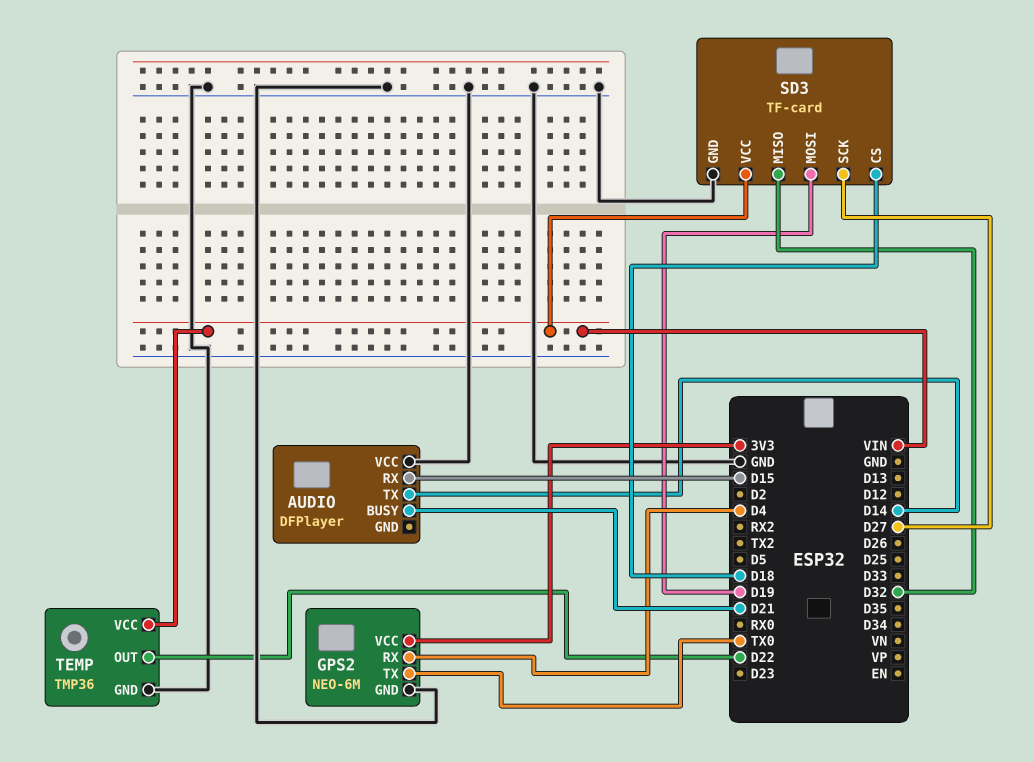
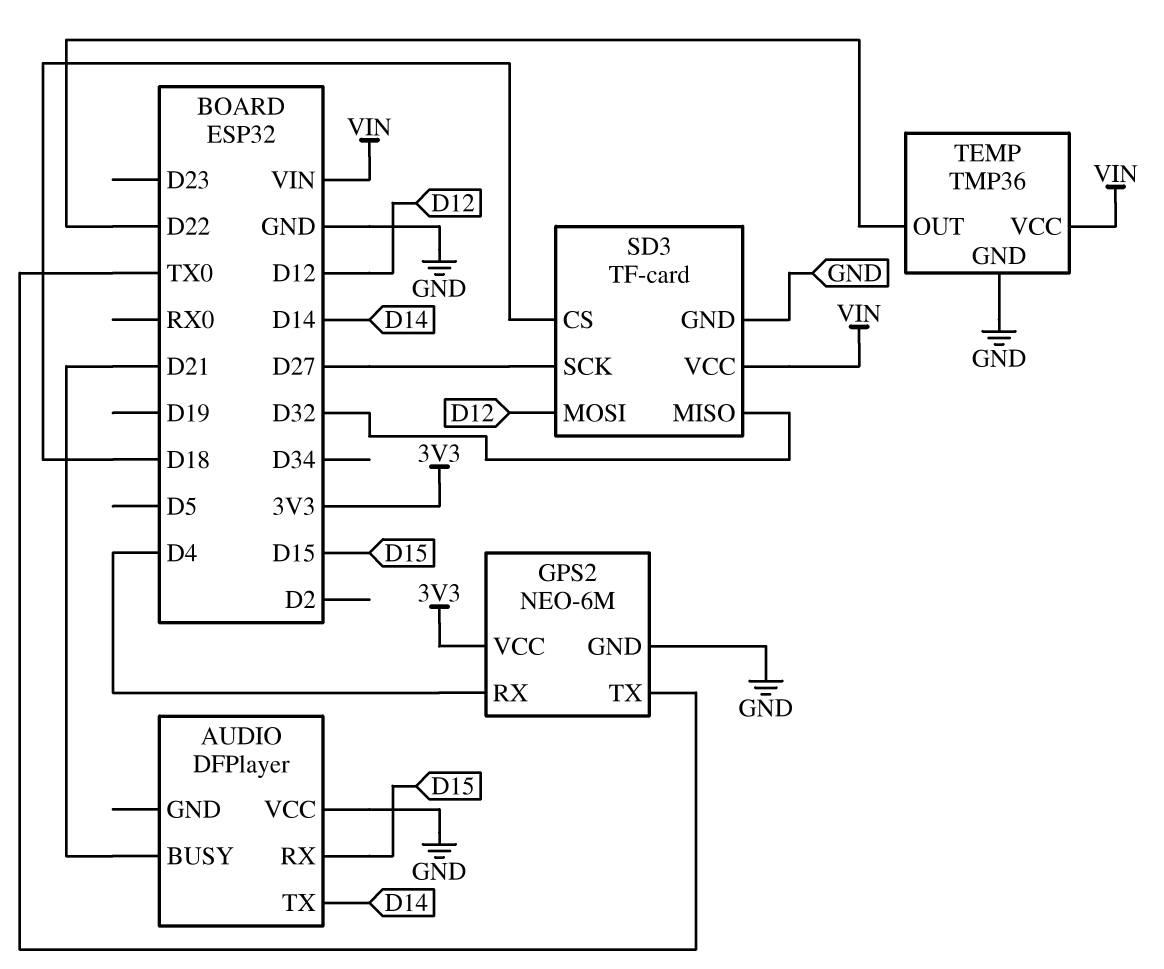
SD3 pin MOSI: D19 -> D12

